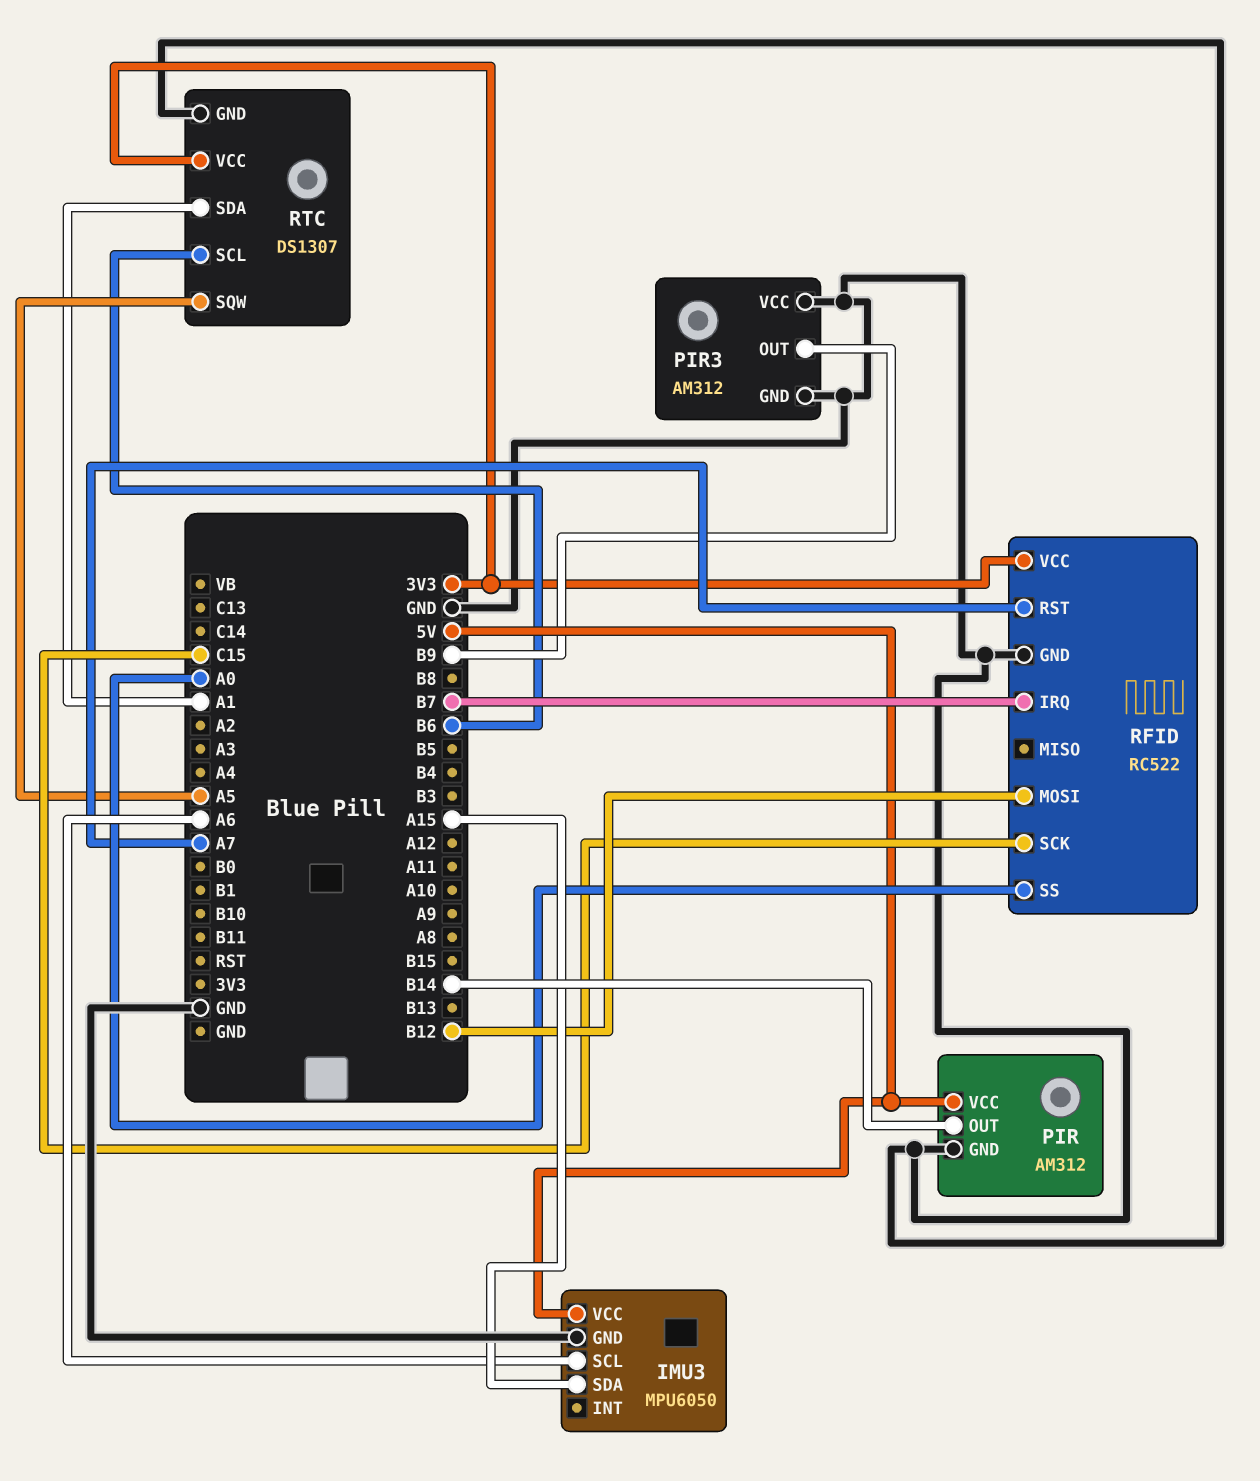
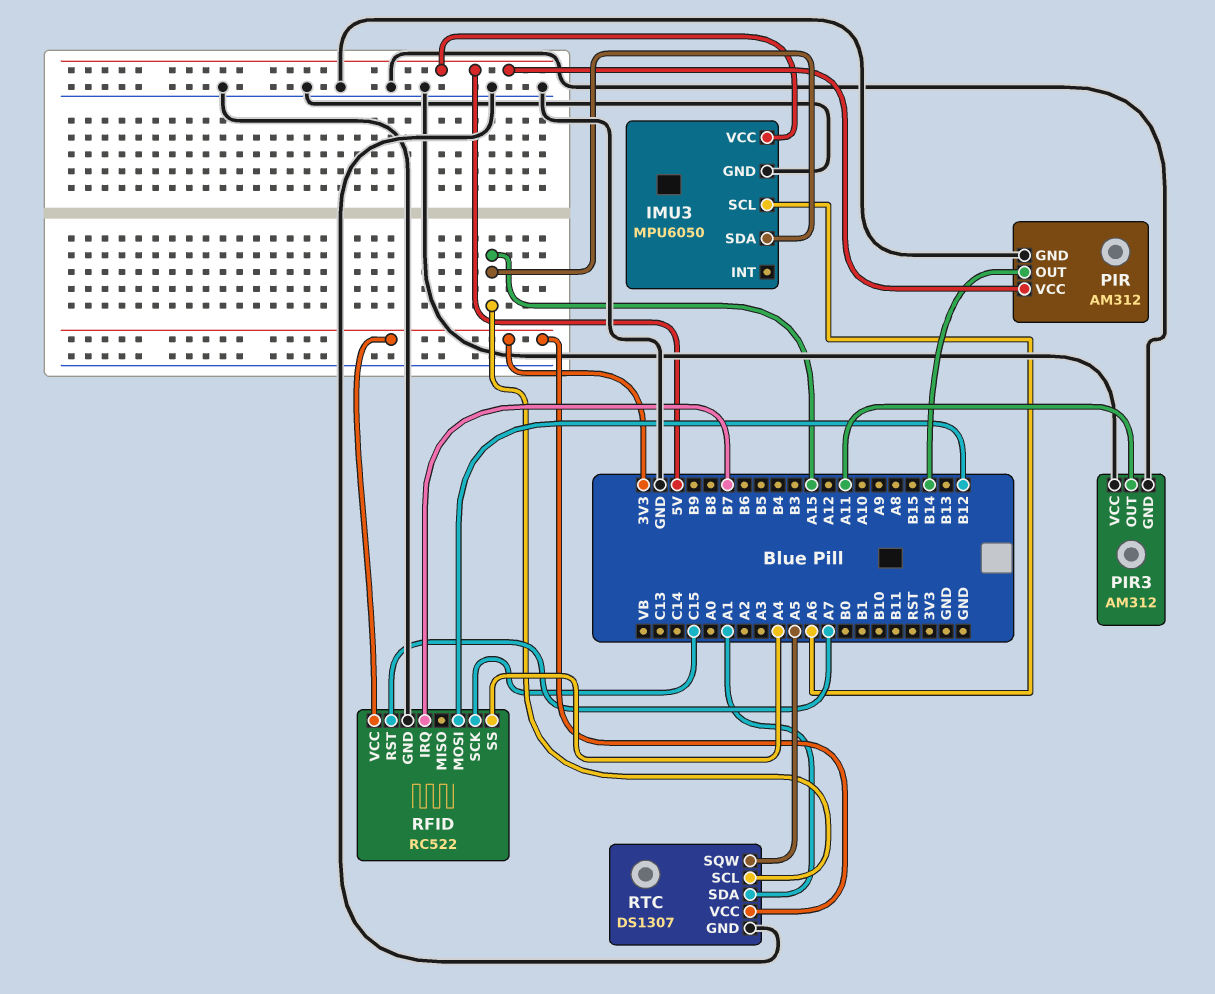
PIR3 pin OUT: B9 -> A11
RFID pin SS: A0 -> A4
RTC pin SCL: B6 -> A15

